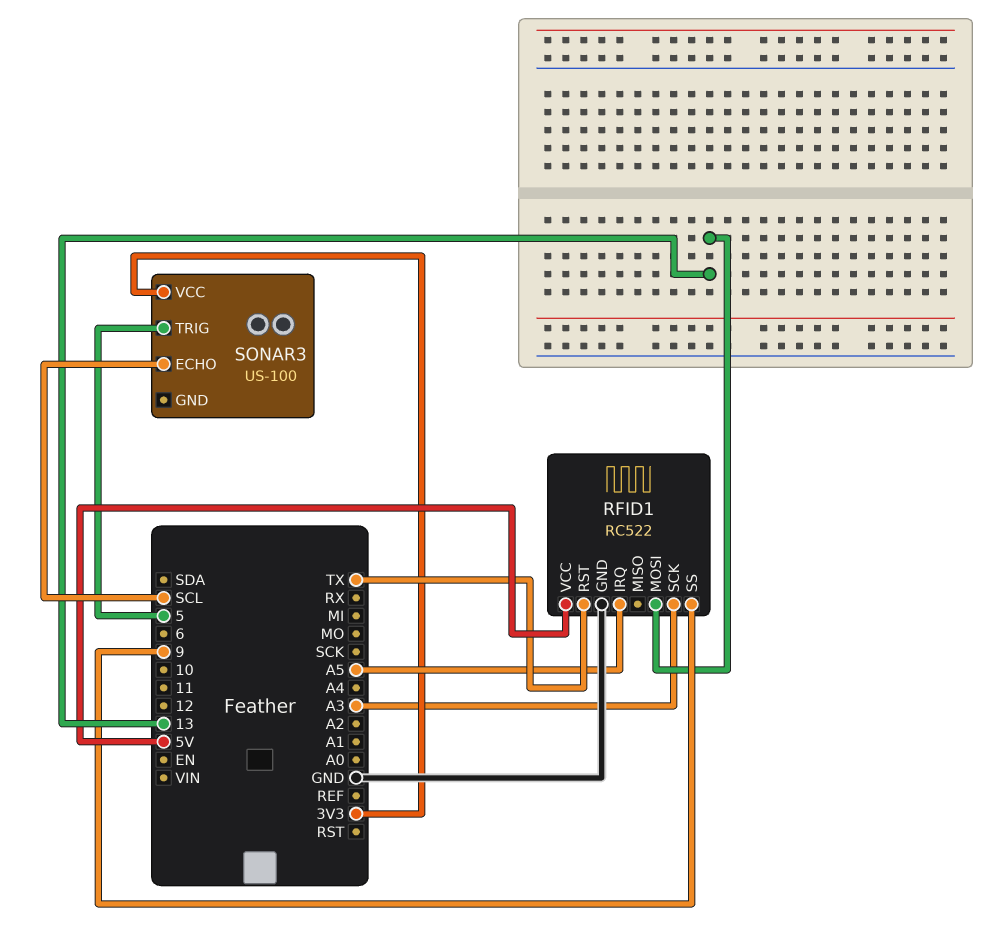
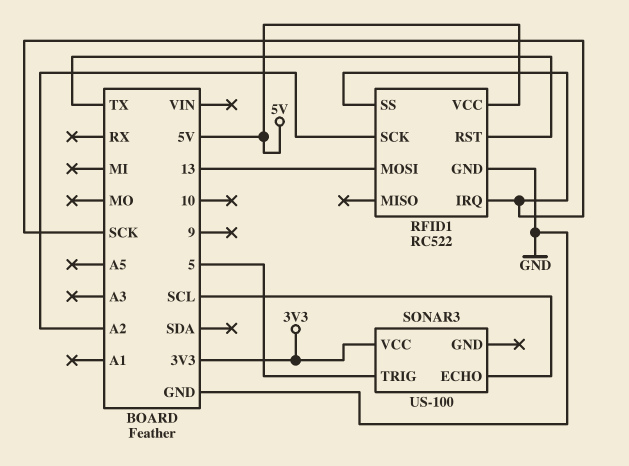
RFID1 pin IRQ: A5 -> SCK
RFID1 pin SCK: A3 -> A2
RFID1 pin SS: 9 -> SCK

